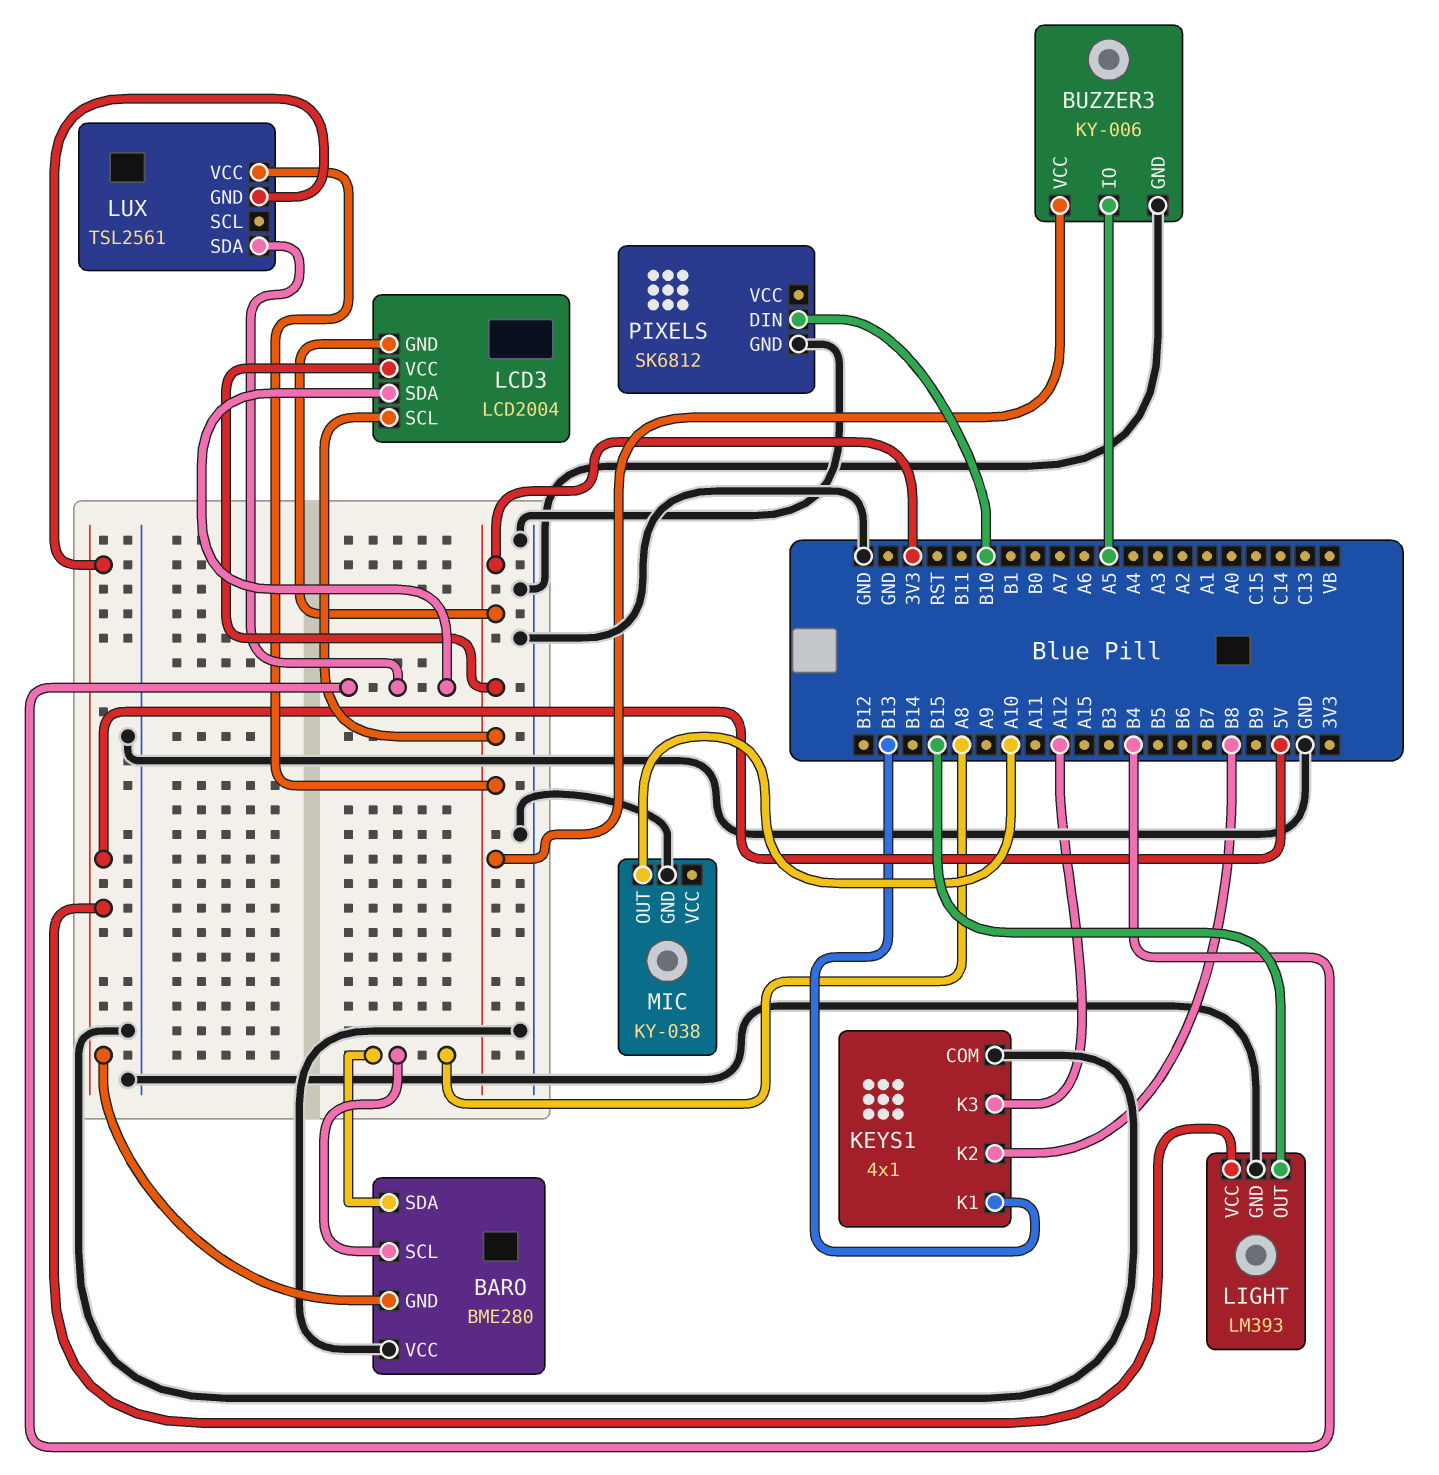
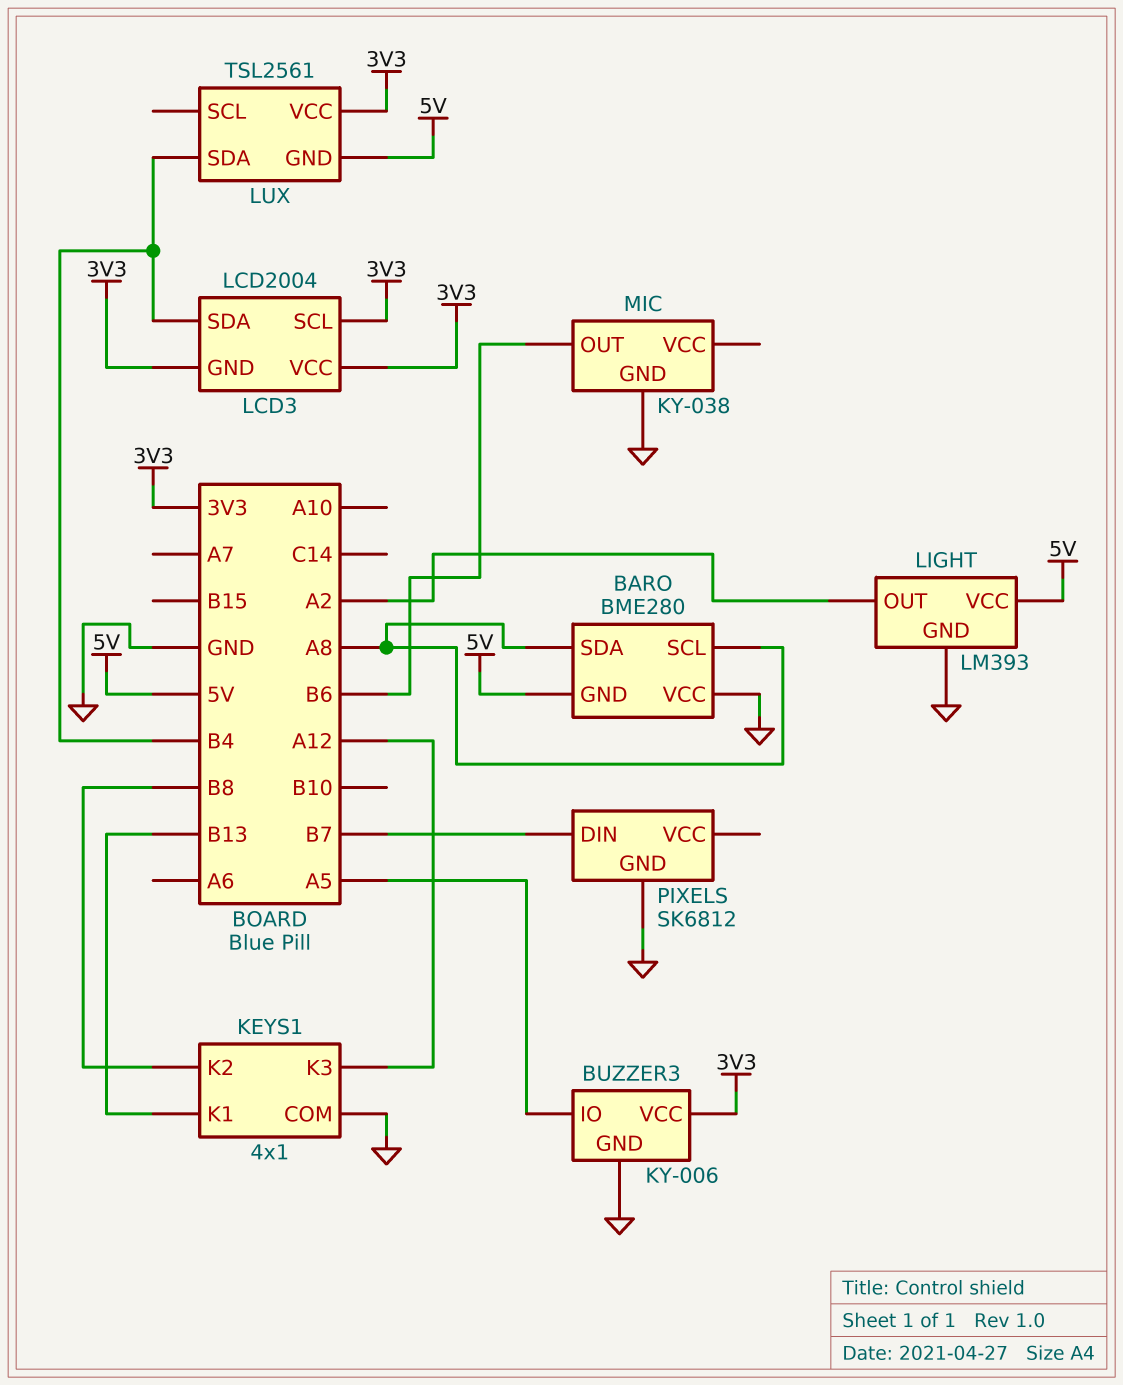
LIGHT pin OUT: B15 -> A2
MIC pin OUT: A10 -> B6
PIXELS pin DIN: B10 -> B7

